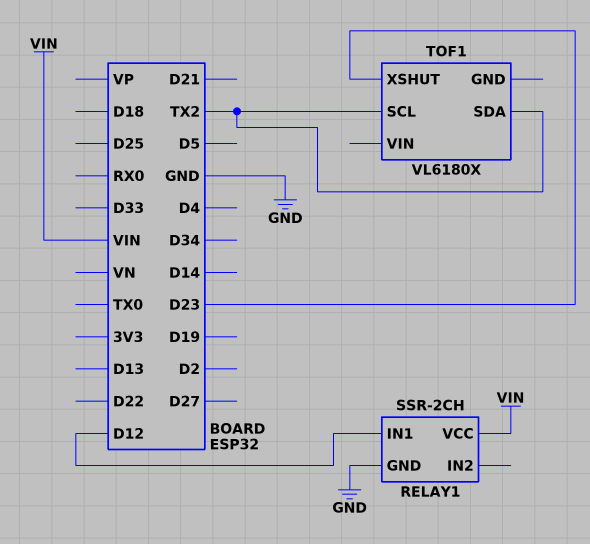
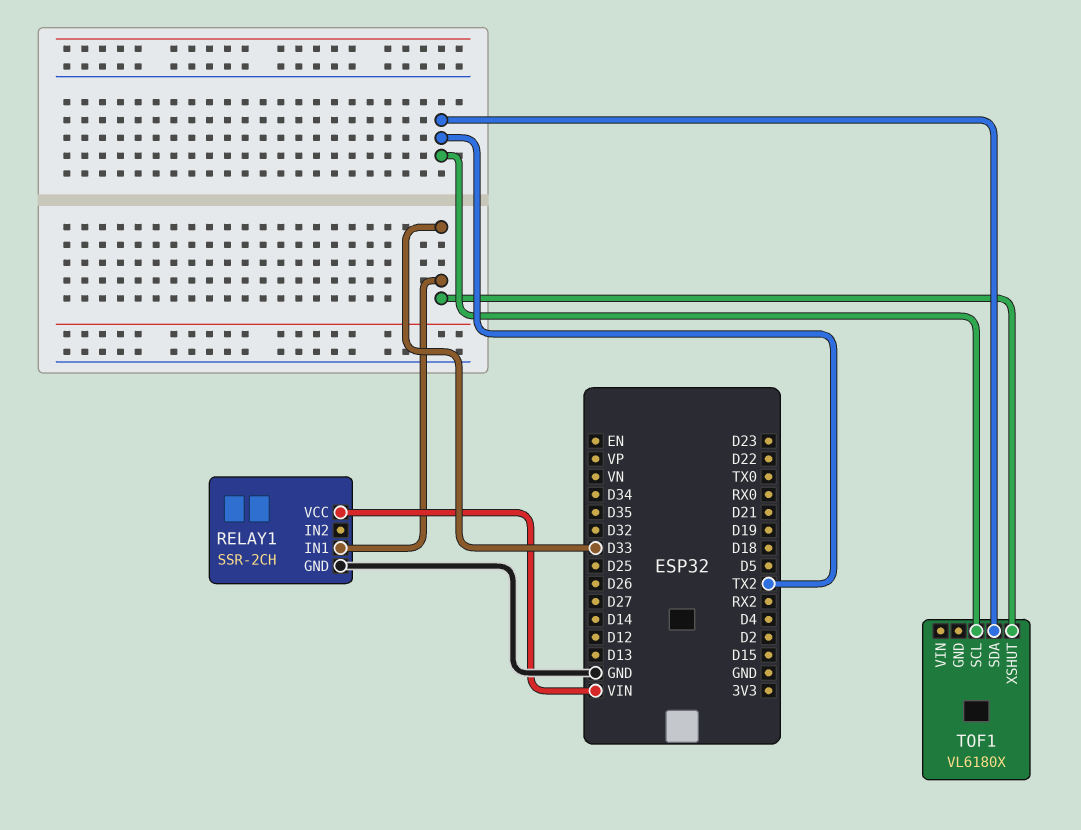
RELAY1 pin IN1: D12 -> D33
TOF1 pin XSHUT: D23 -> D33

